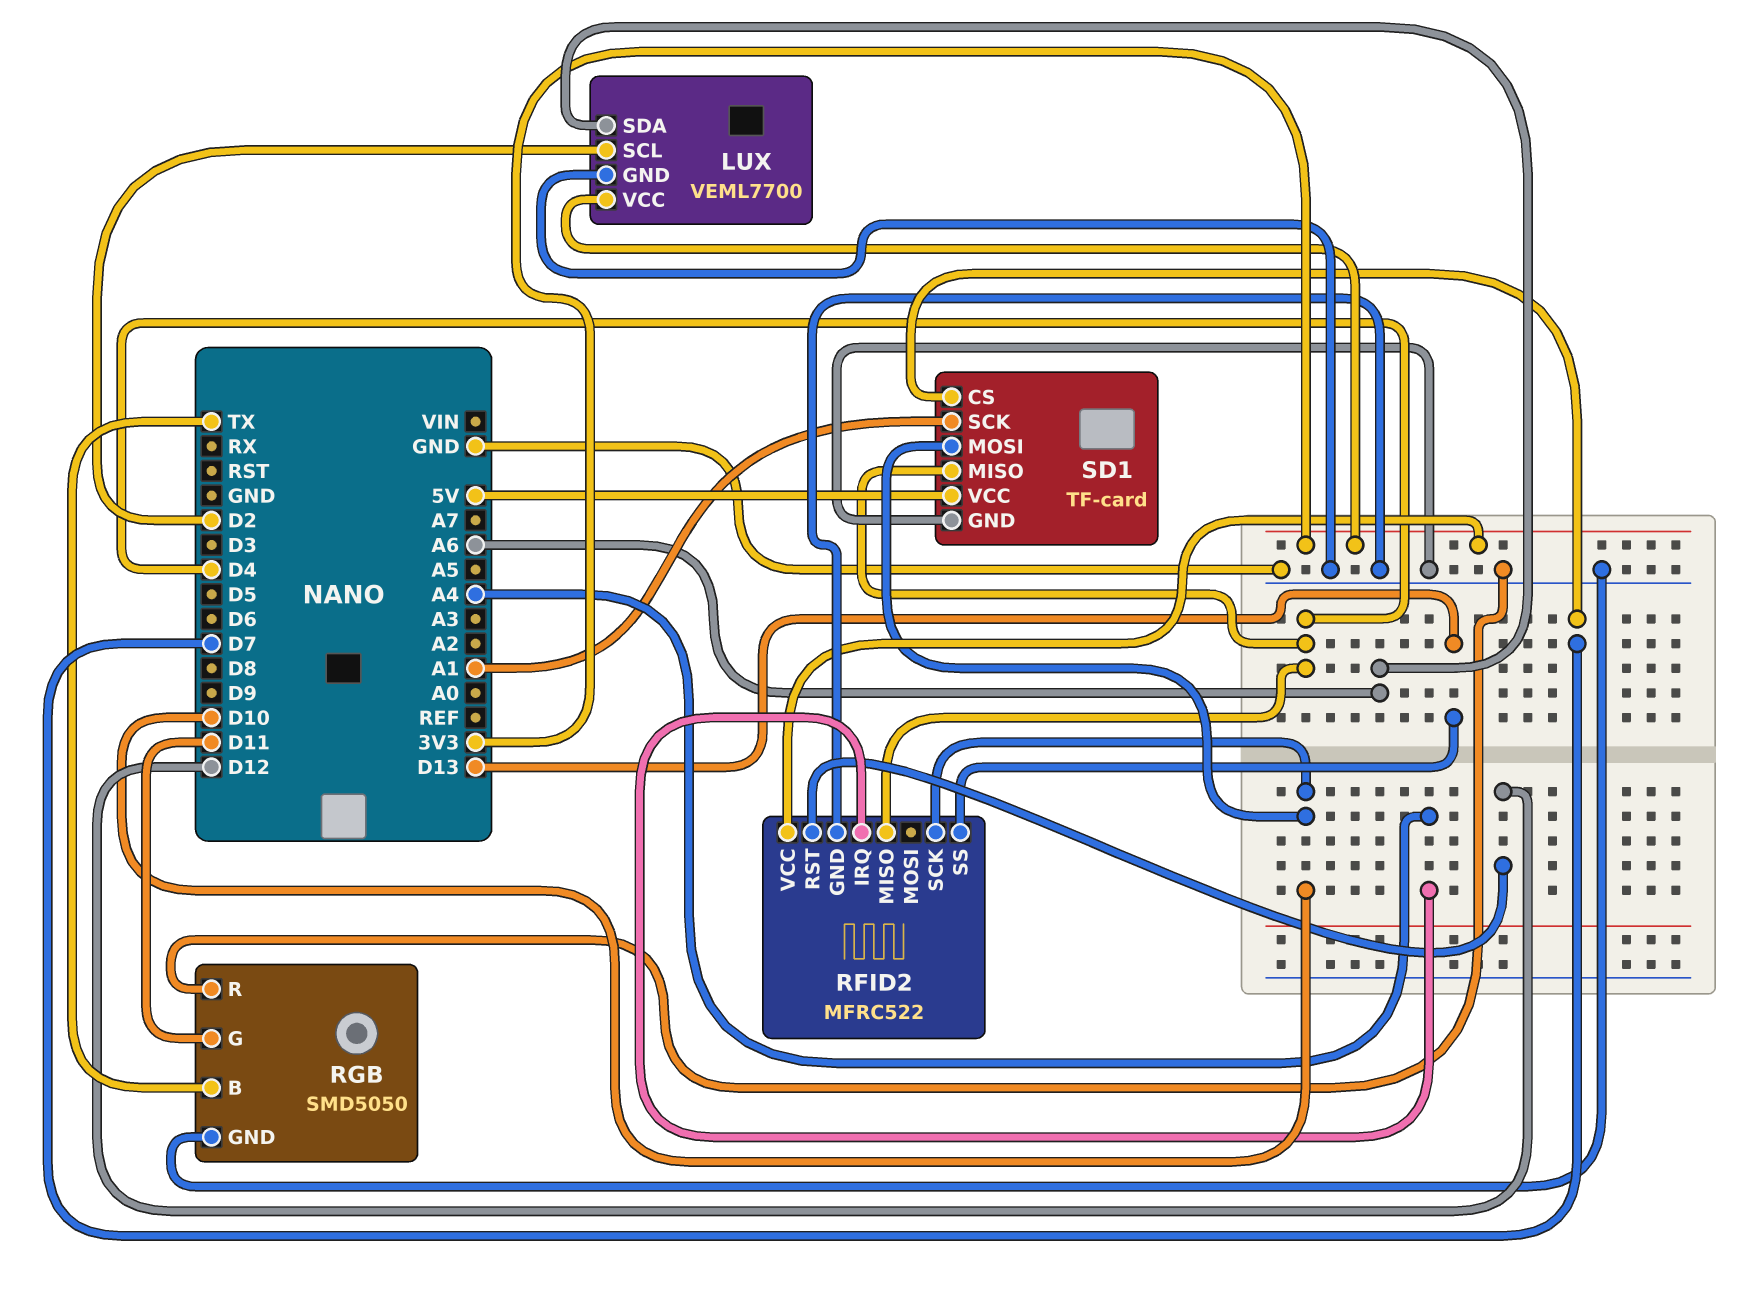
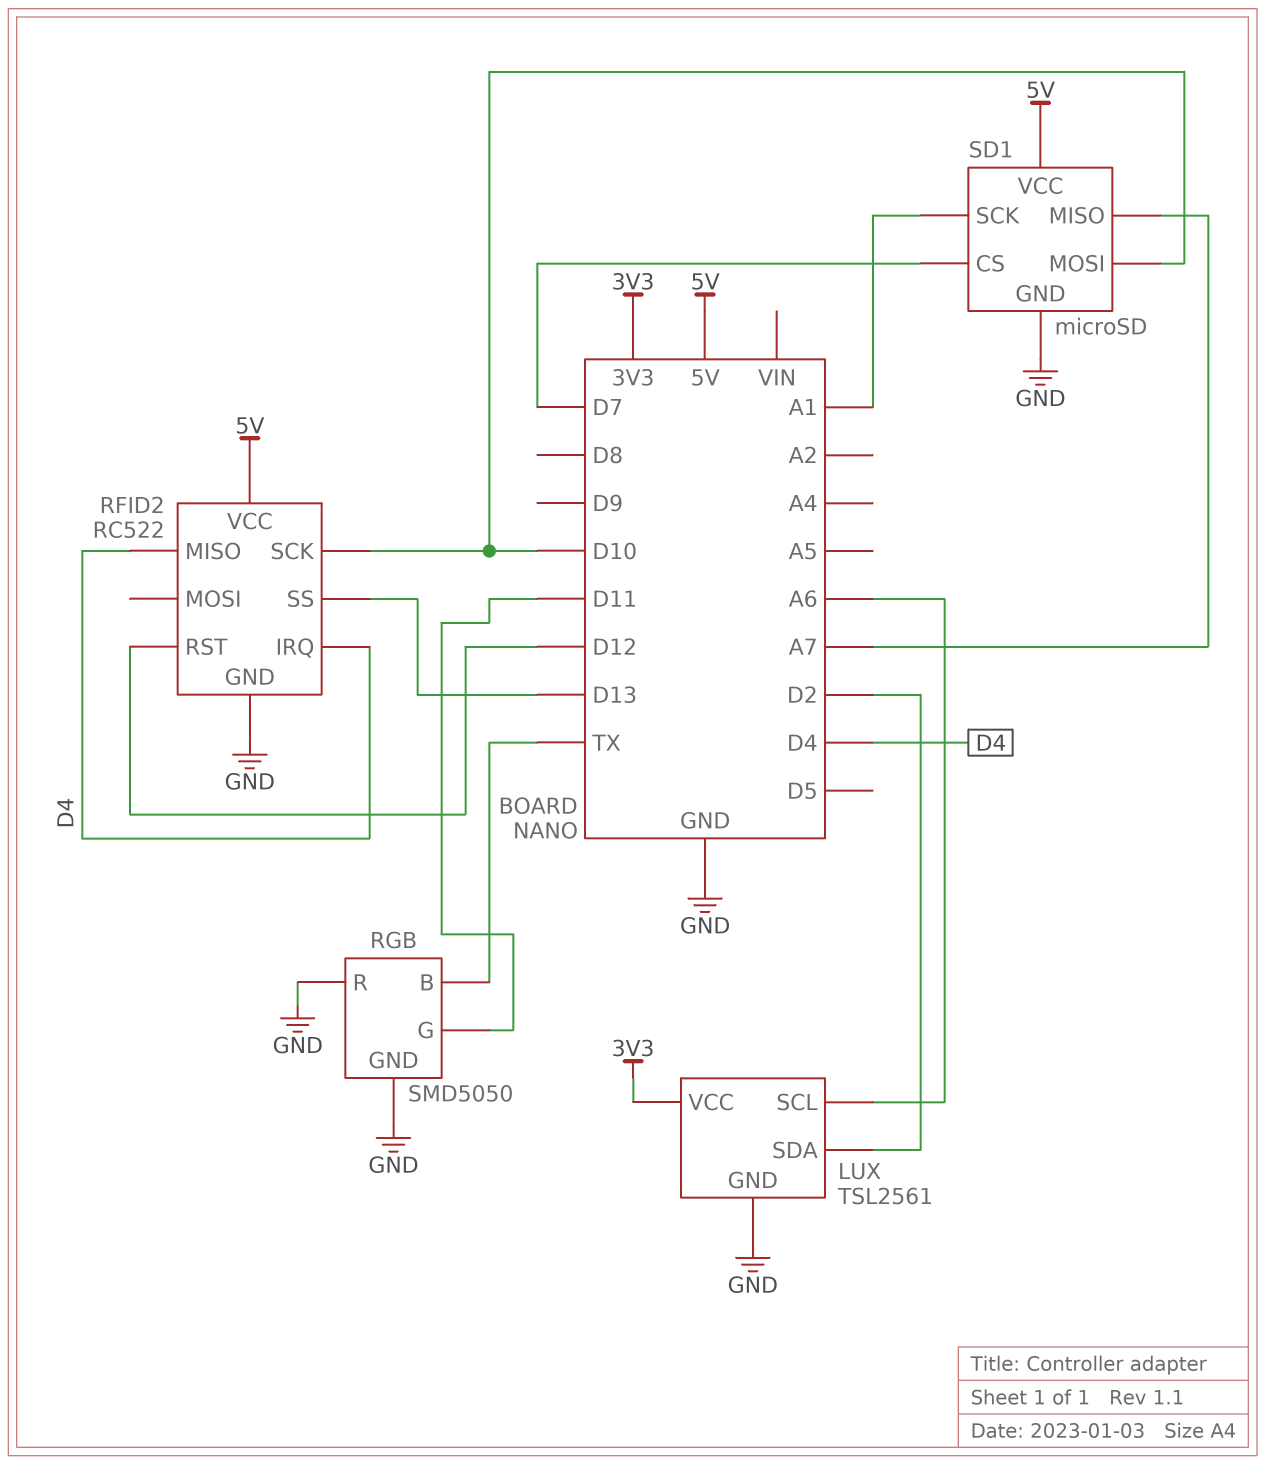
LUX: VEML7700 -> TSL2561
LUX pin SCL: D2 -> A6
LUX pin SDA: A6 -> D2
RFID2: MFRC522 -> RC522
RFID2 pin IRQ: A4 -> D4
RFID2 pin VCC: 3V3 -> 5V
SD1: TF-card -> microSD
SD1 pin MISO: D4 -> A7

